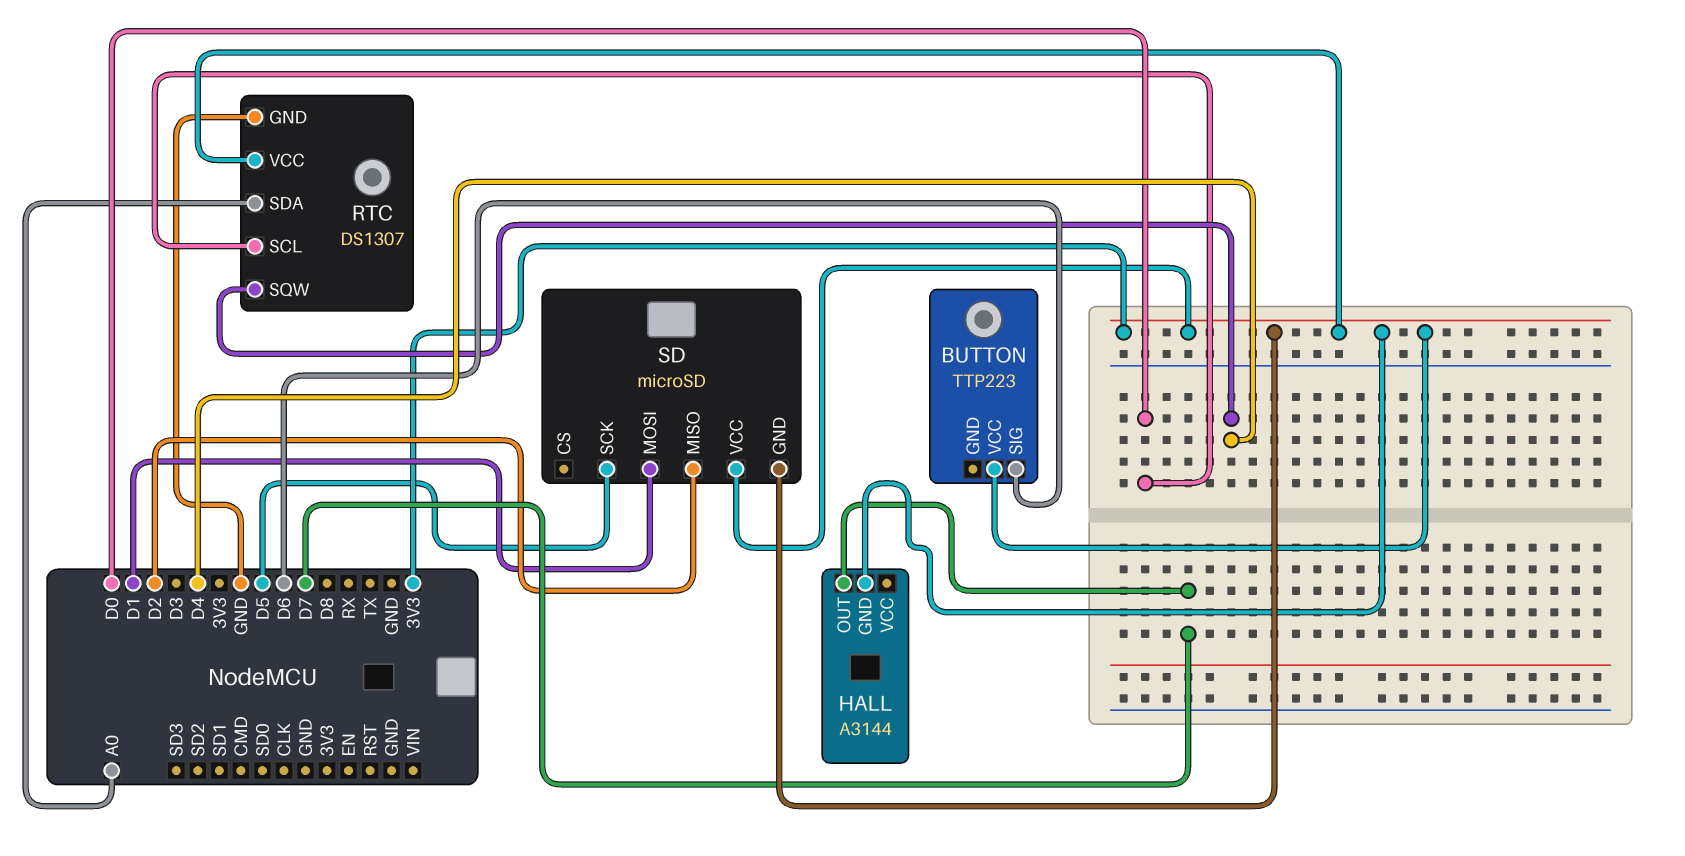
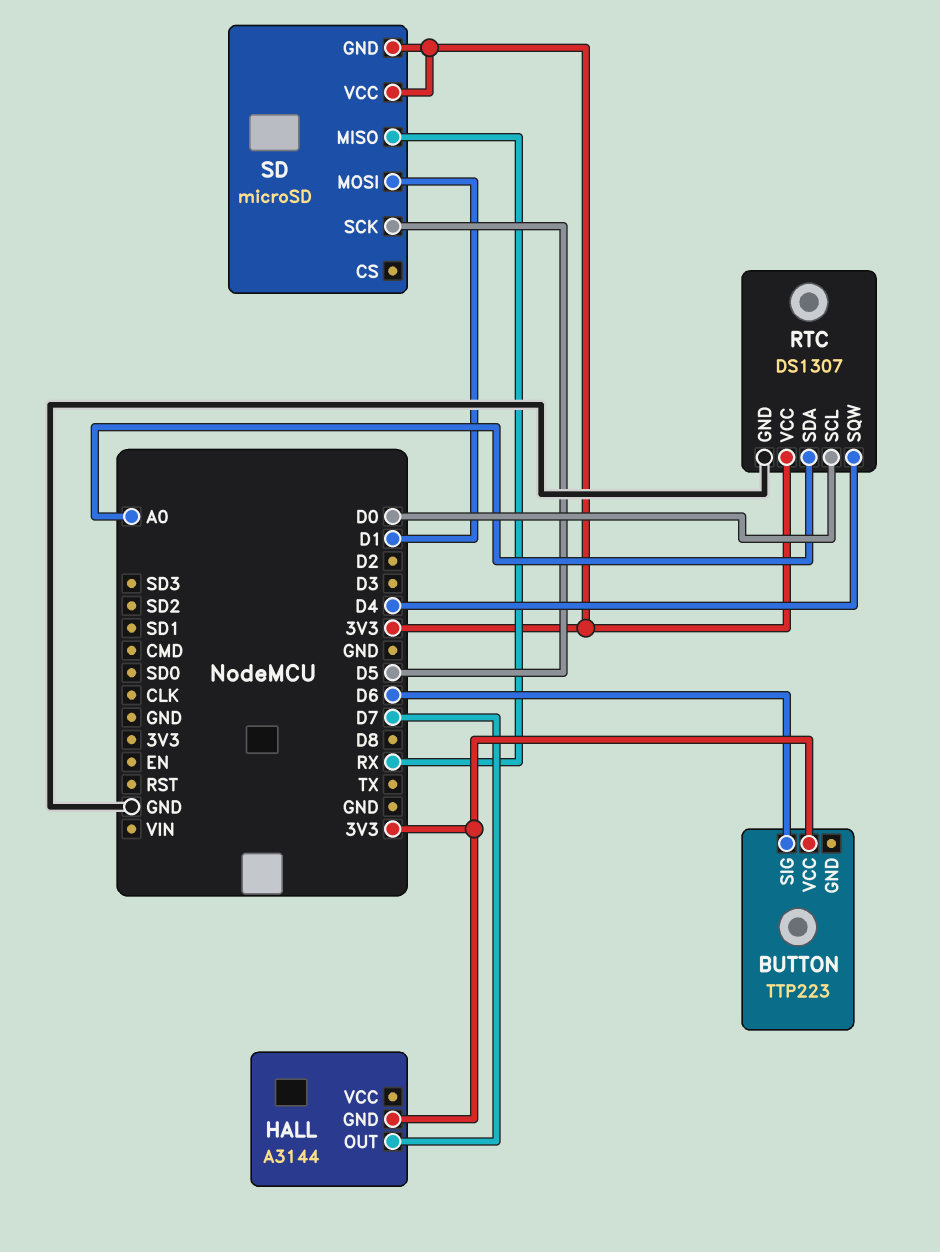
SD pin MISO: D2 -> RX

